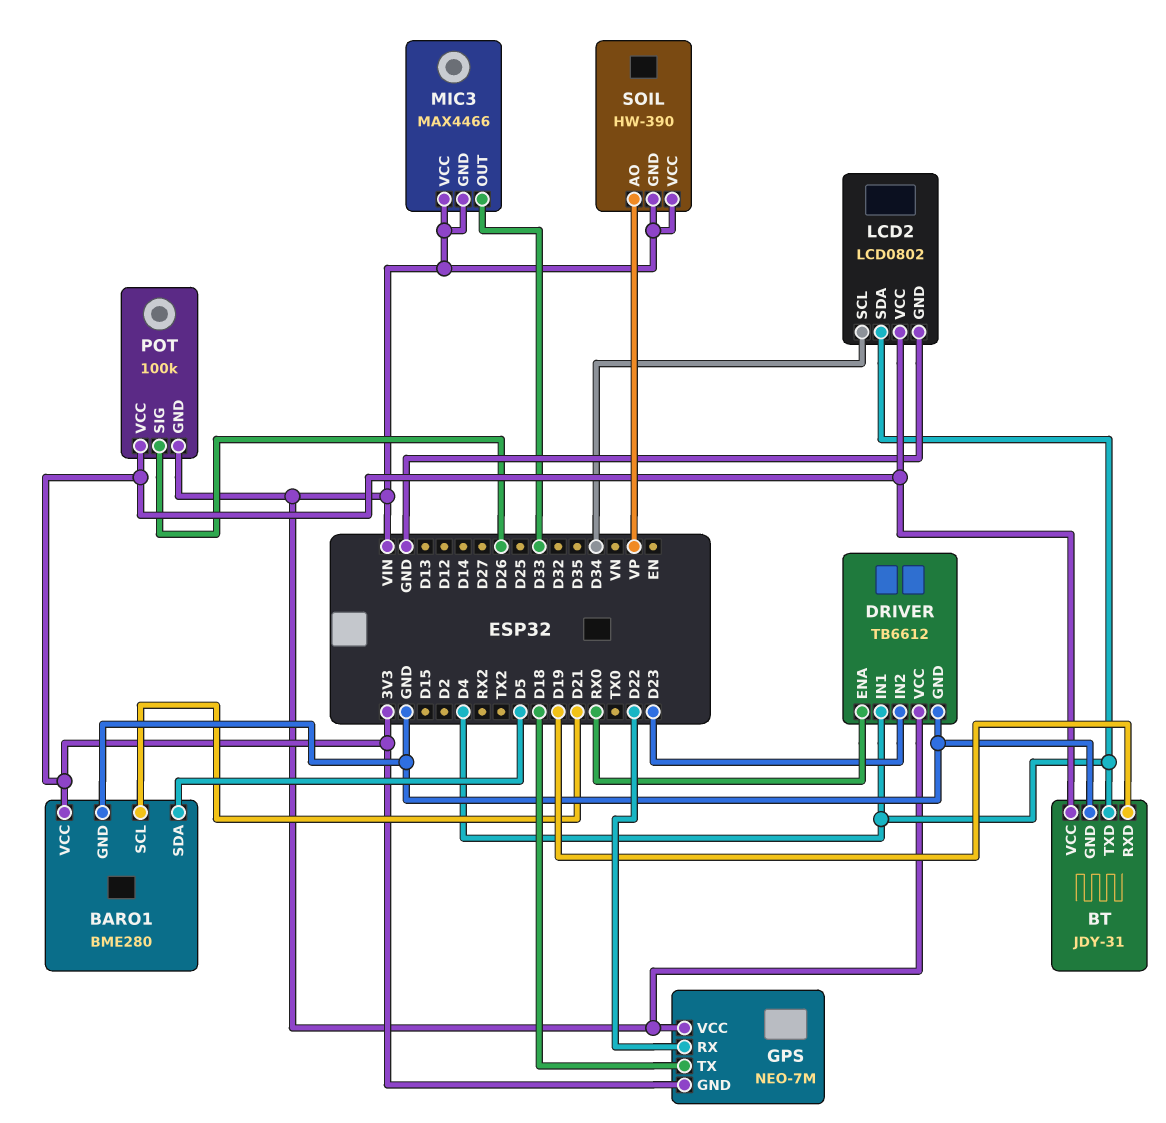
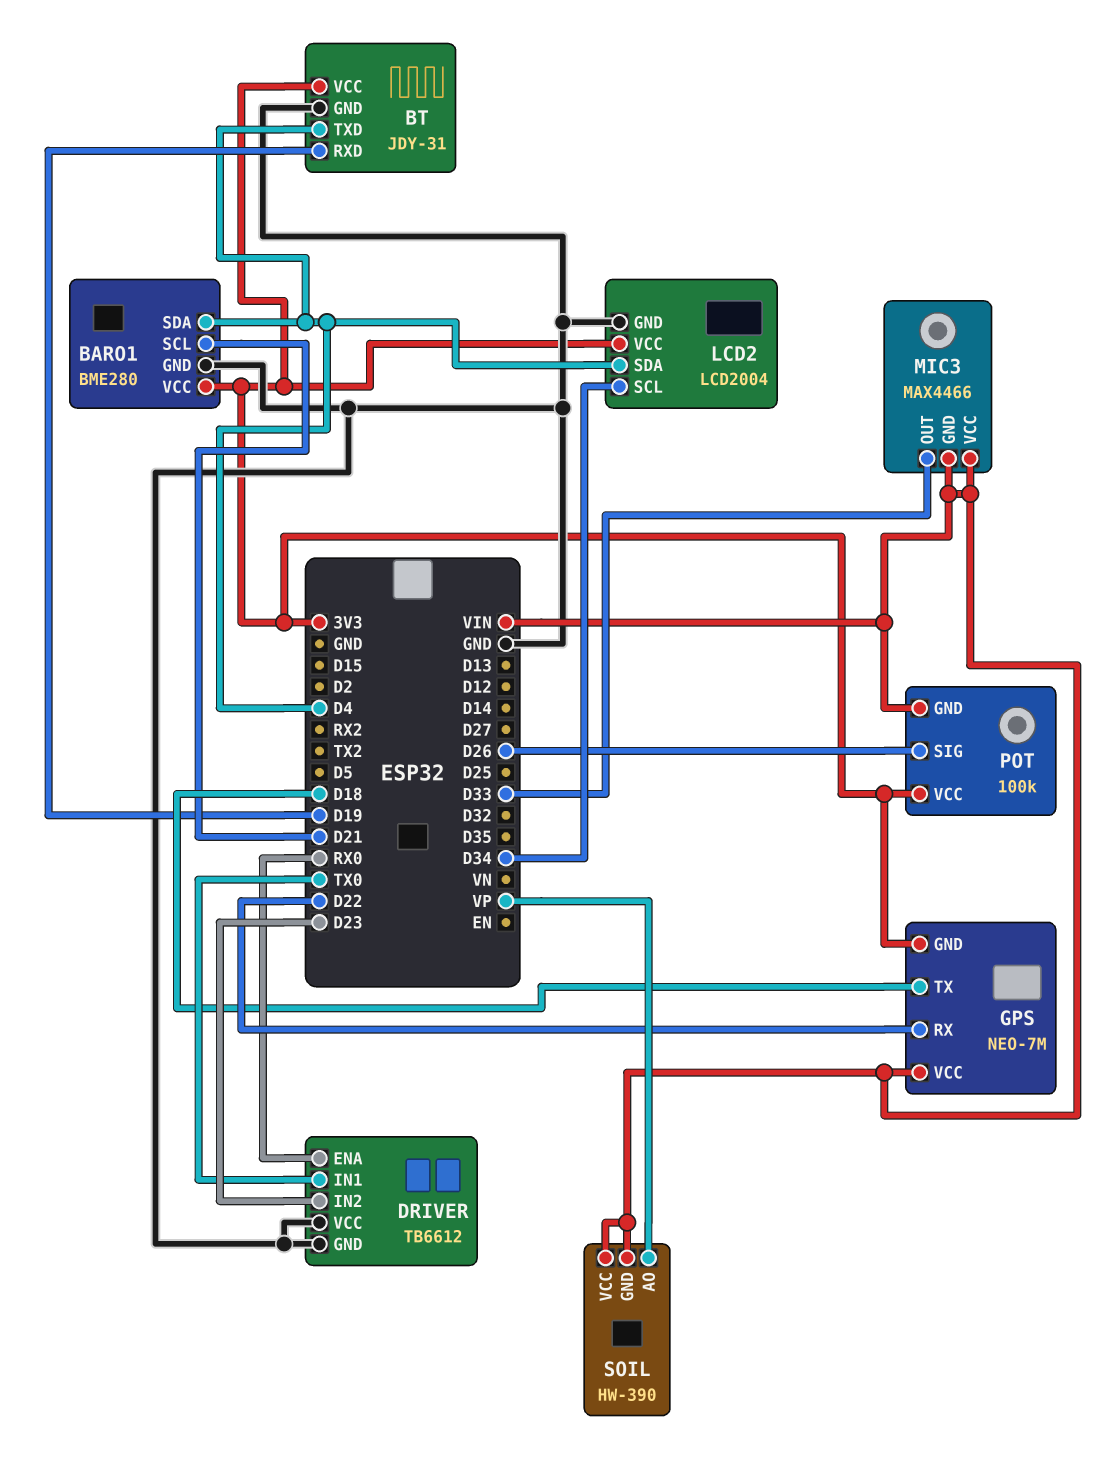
BARO1 pin SDA: D5 -> D4
DRIVER pin IN1: D4 -> TX0
DRIVER pin VCC: VIN -> GND
LCD2: LCD0802 -> LCD2004

